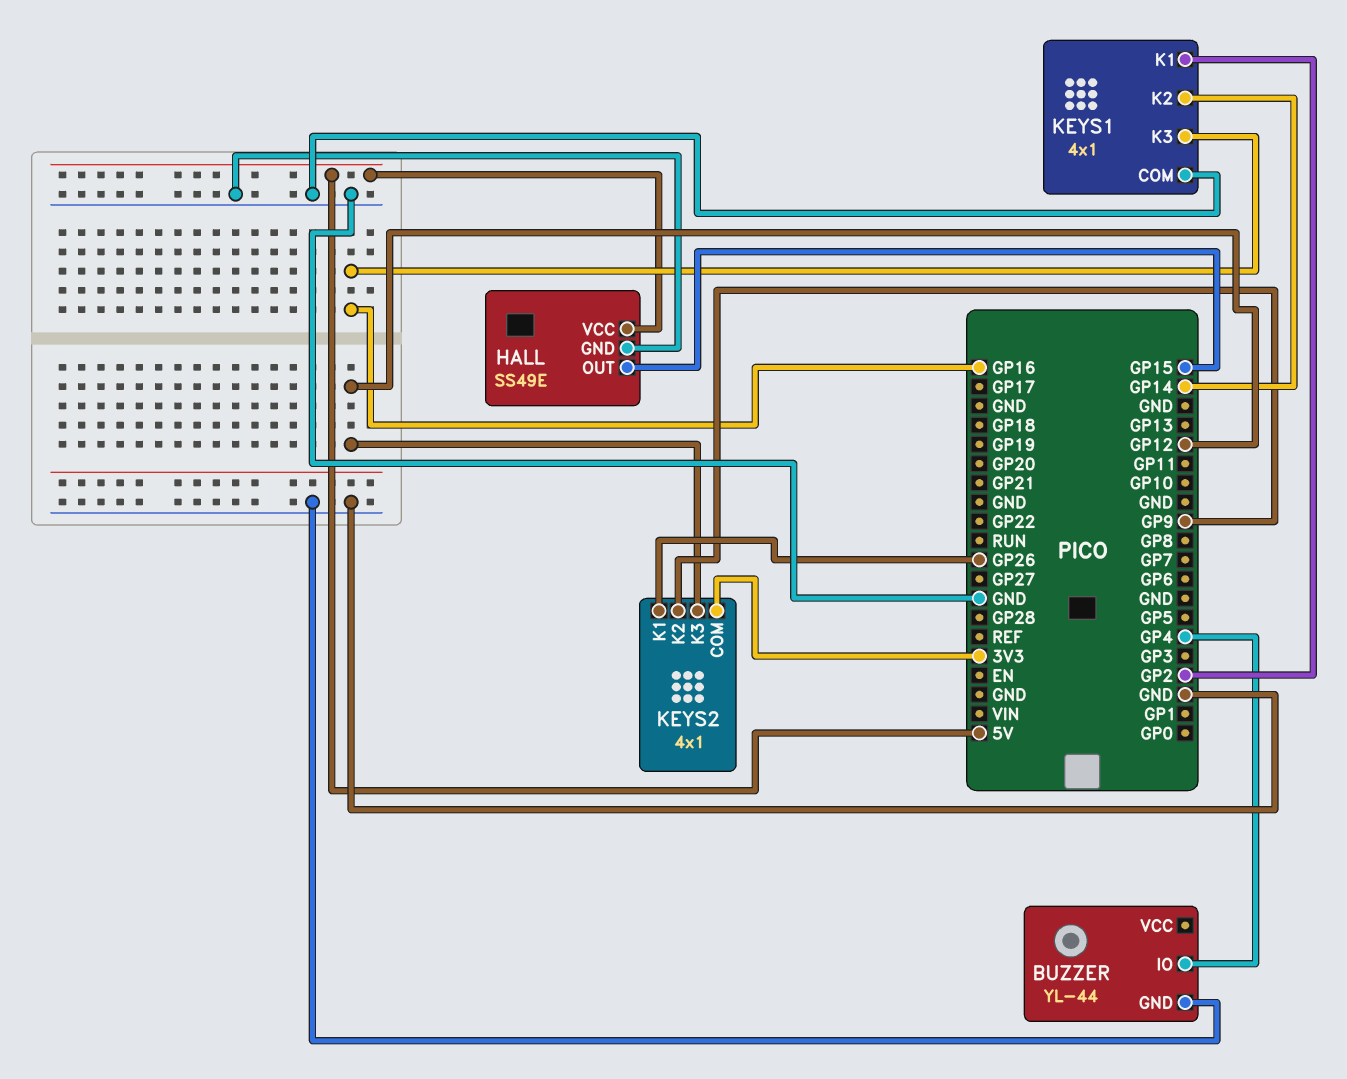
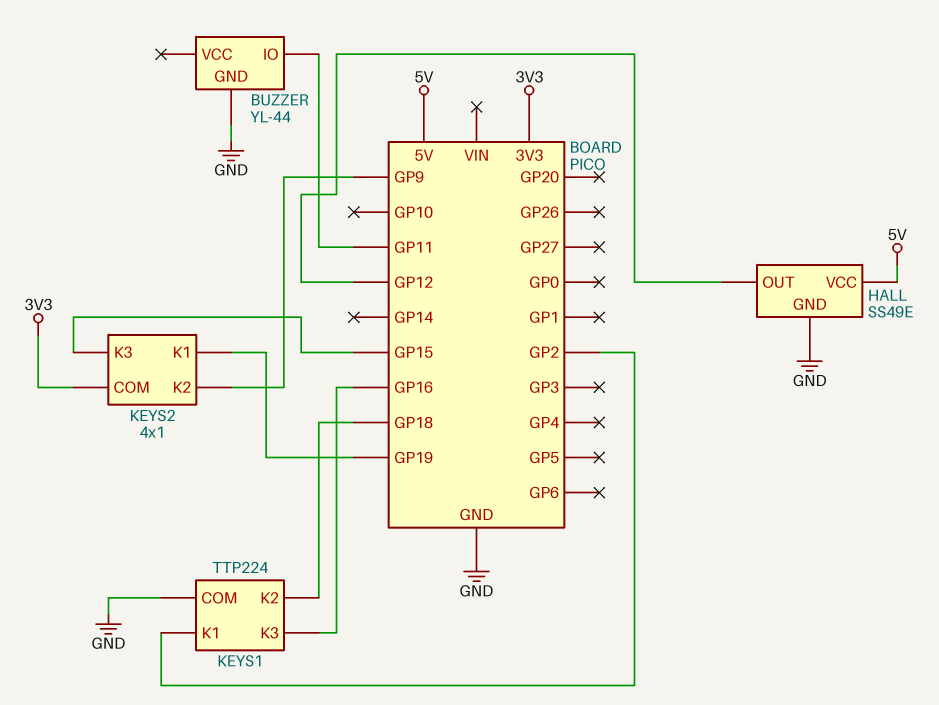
BUZZER pin IO: GP4 -> GP11
HALL pin OUT: GP15 -> GP12
KEYS1: 4x1 -> TTP224
KEYS1 pin K2: GP14 -> GP18
KEYS2 pin K1: GP26 -> GP19
KEYS2 pin K3: GP12 -> GP15

